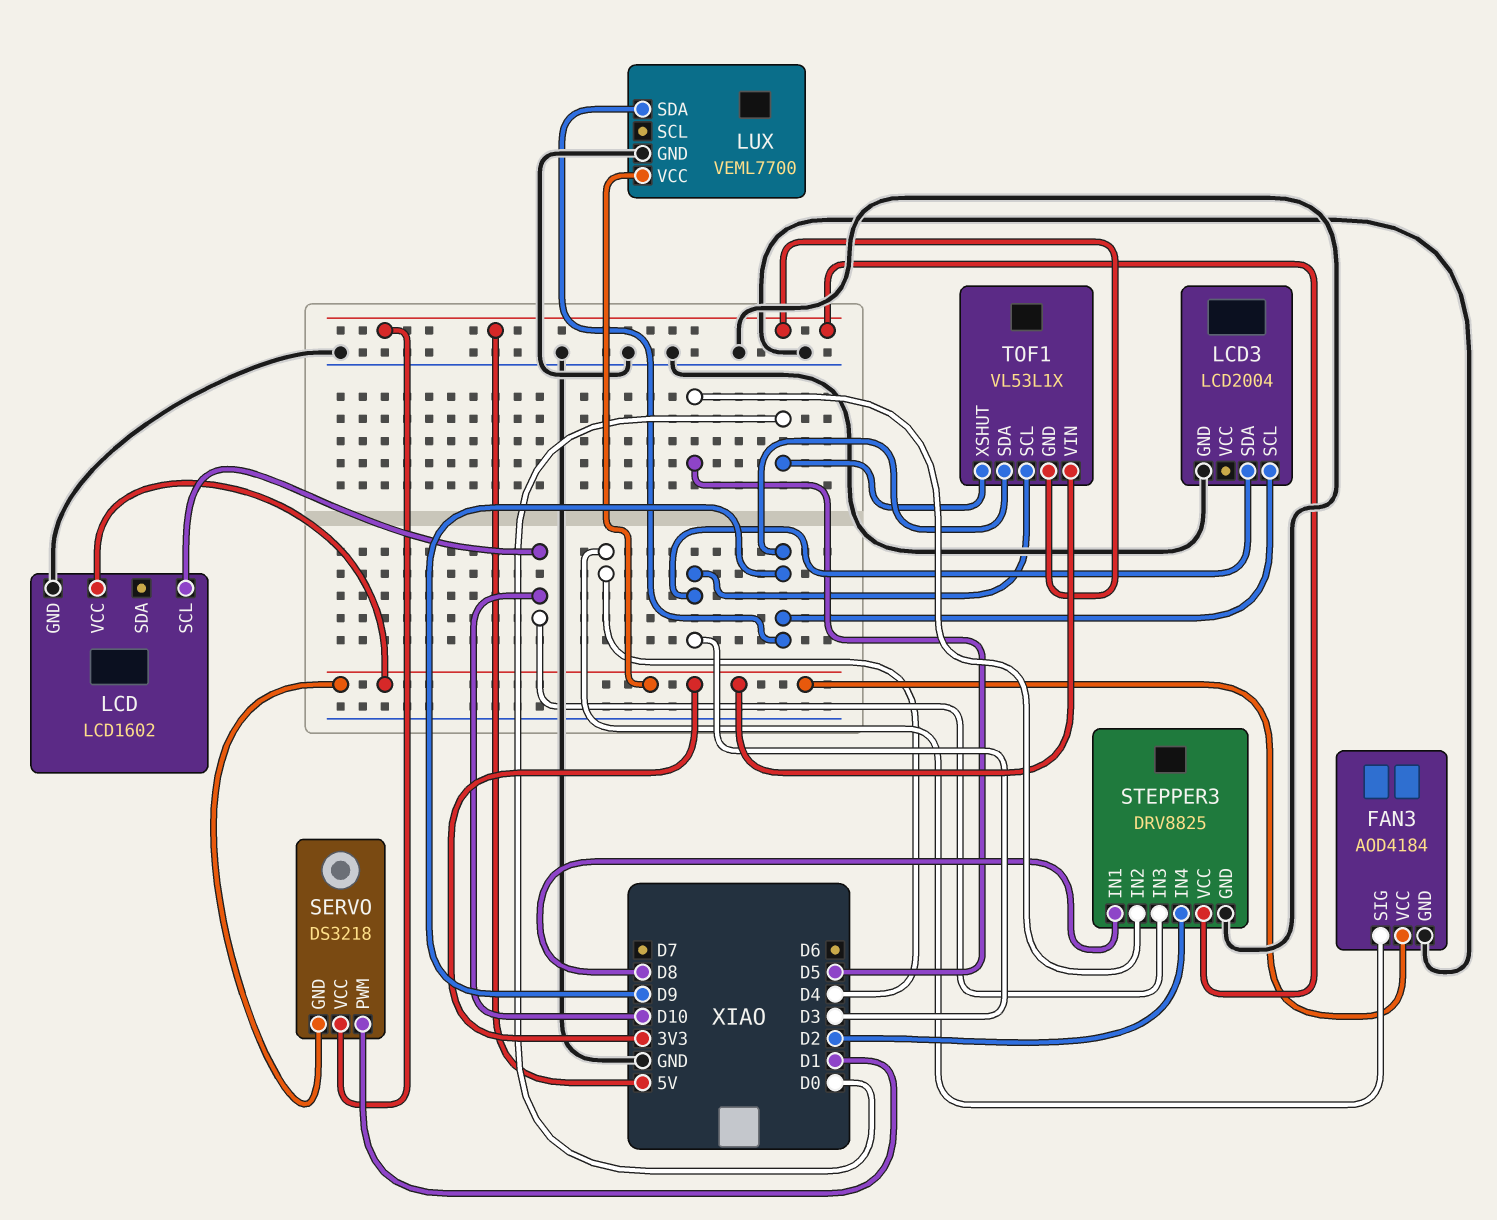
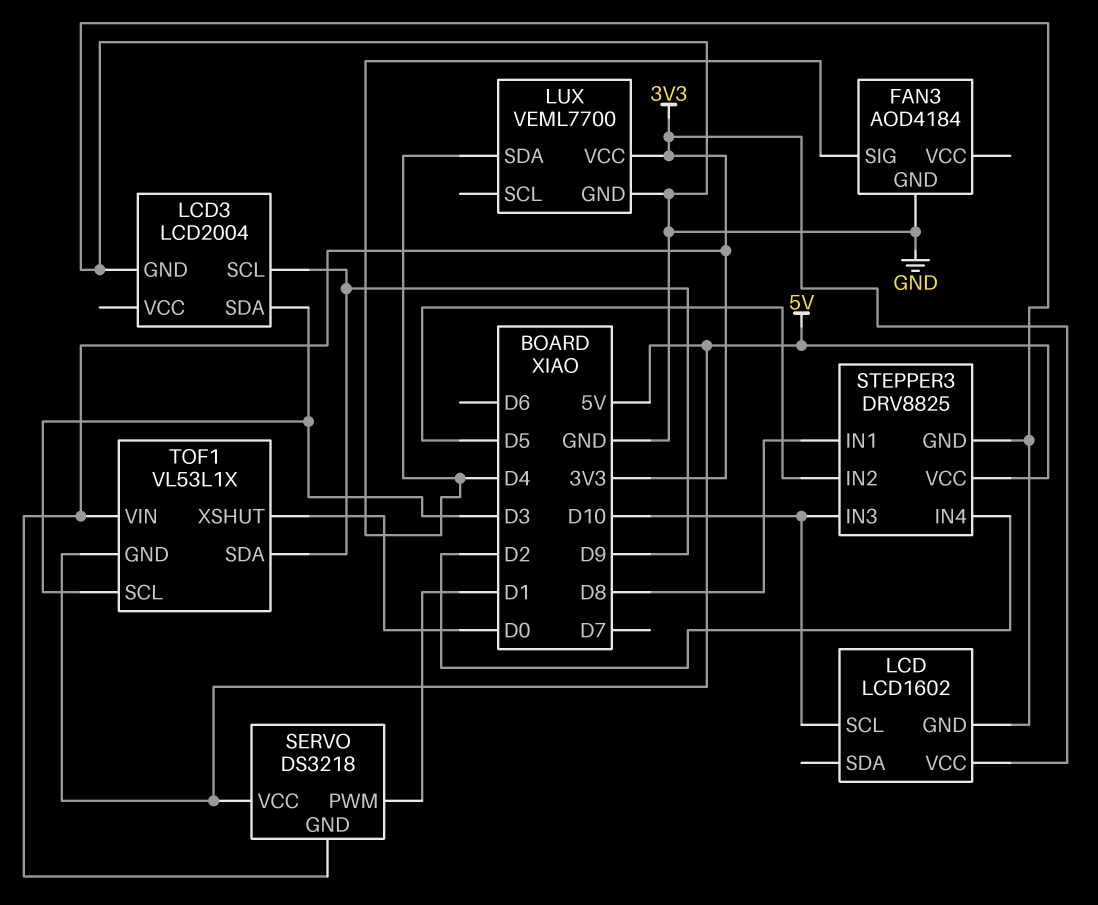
FAN3 pin VCC: 3V3 -> none
LUX pin SDA: D9 -> D4

